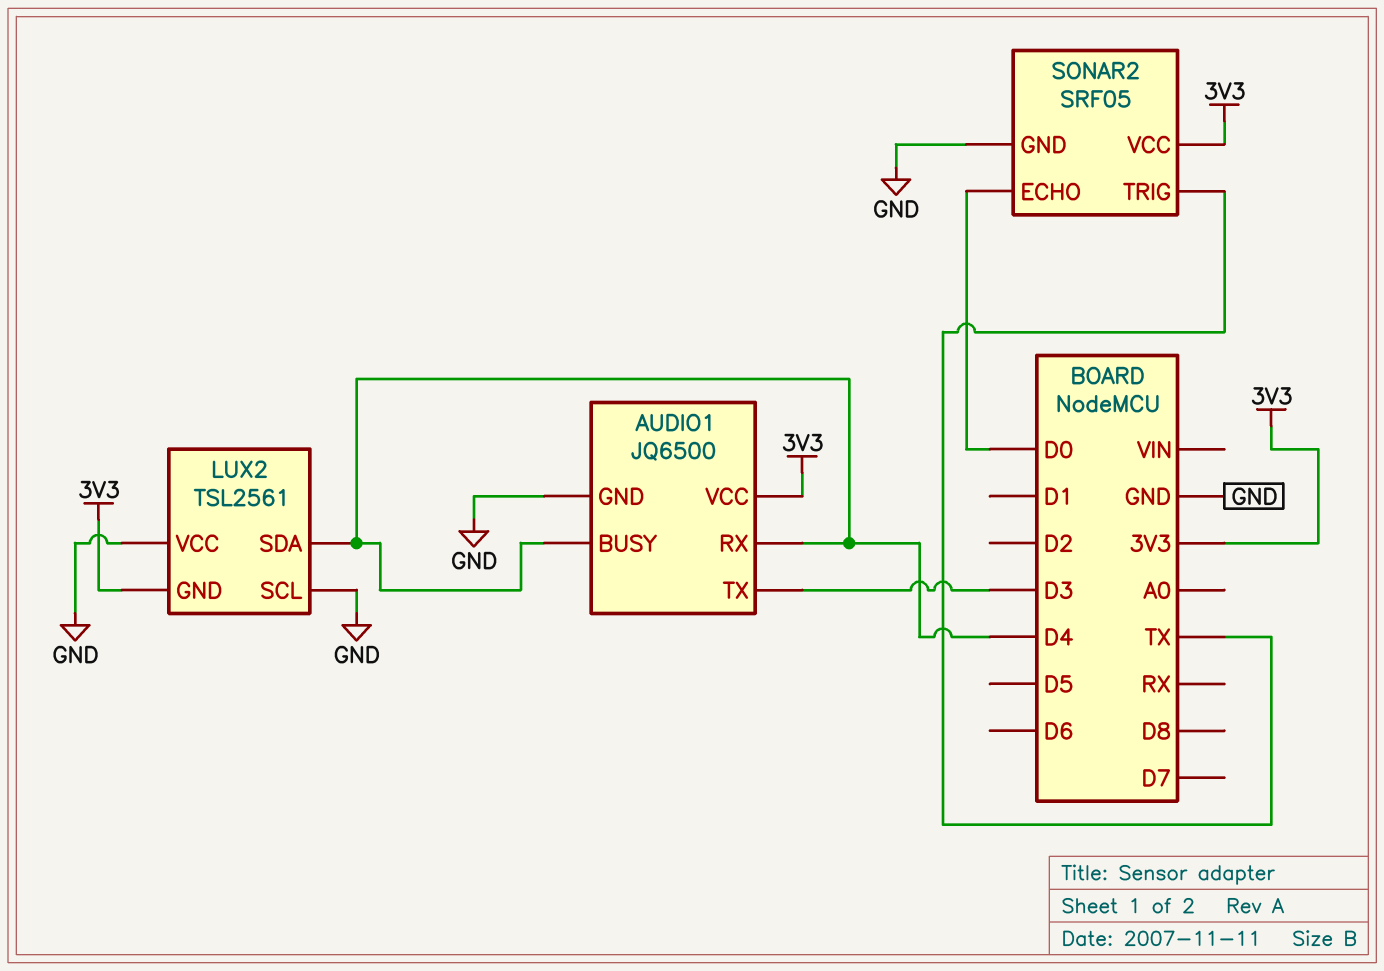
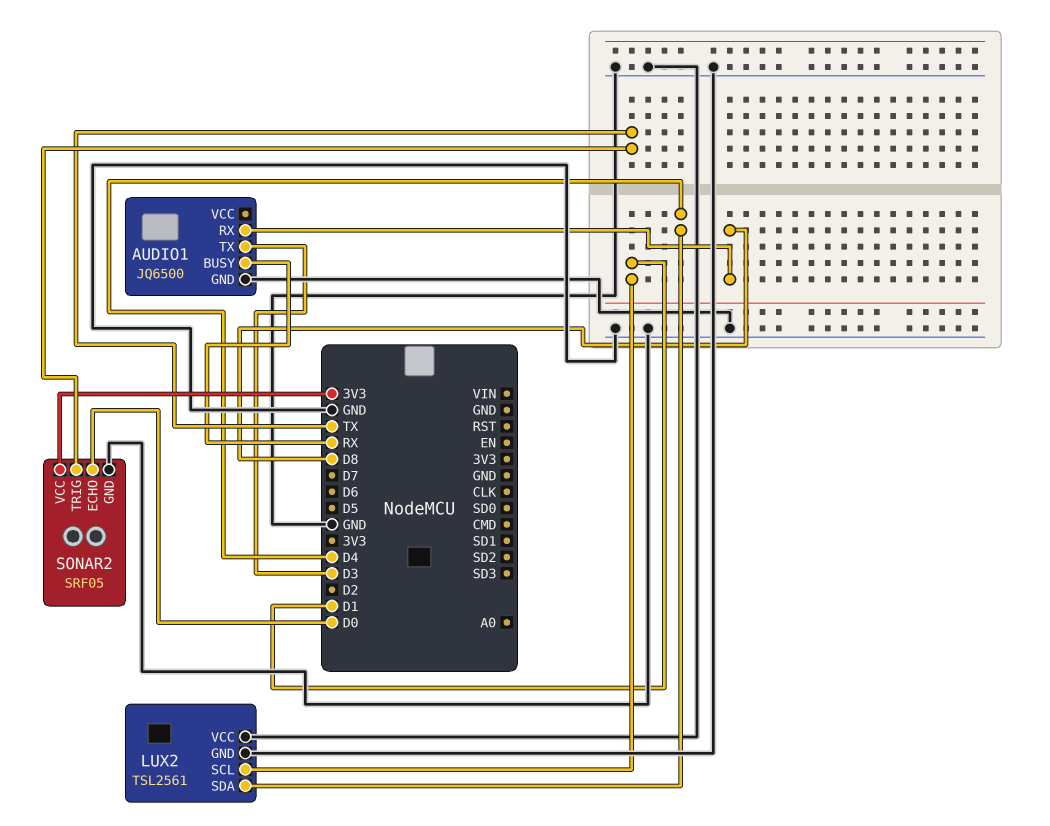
AUDIO1 pin BUSY: D4 -> RX
AUDIO1 pin RX: D4 -> D8
AUDIO1 pin VCC: 3V3 -> none
LUX2 pin GND: 3V3 -> GND
LUX2 pin SCL: GND -> D1

